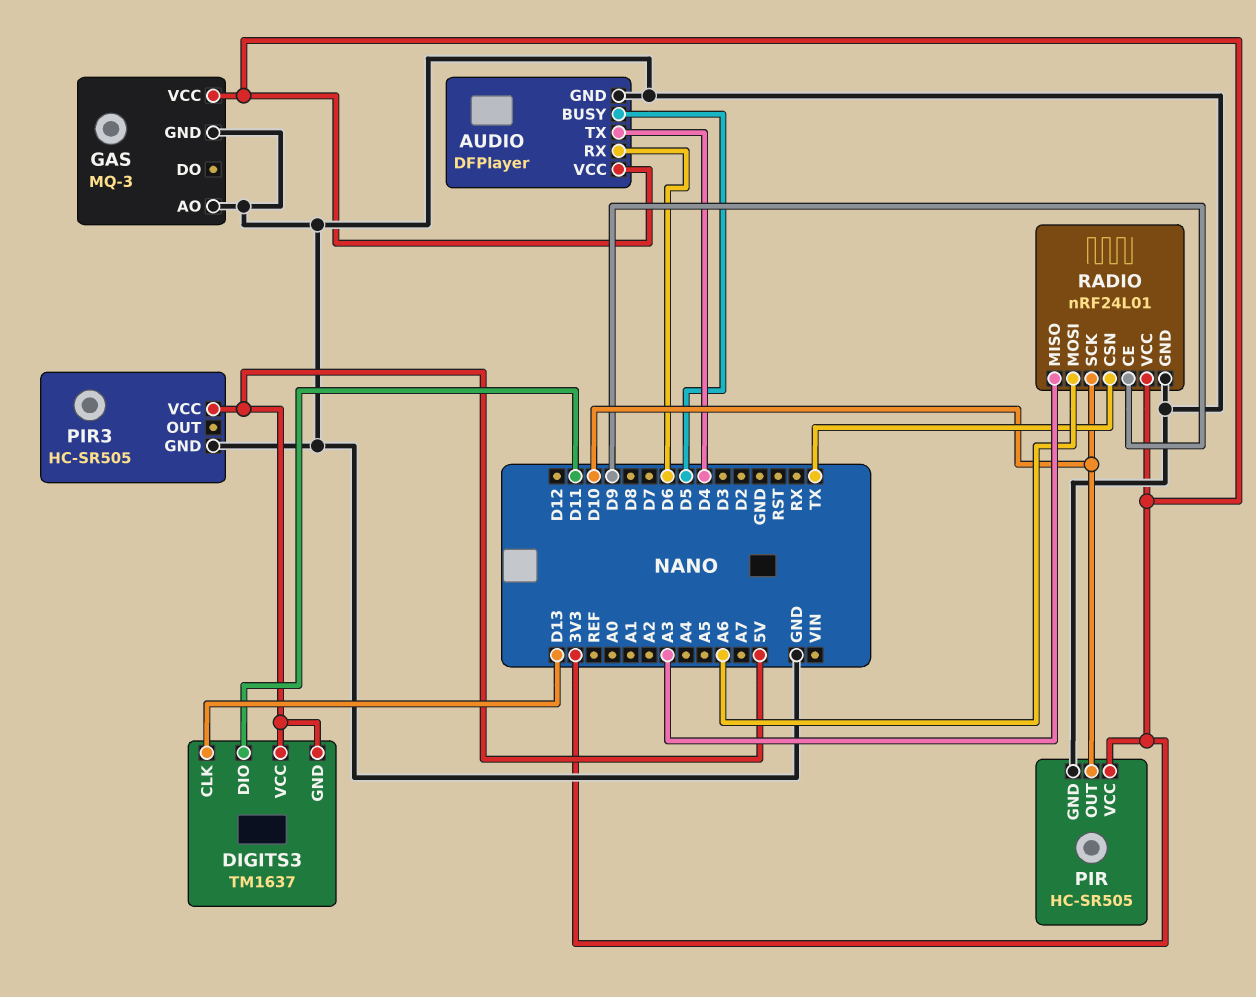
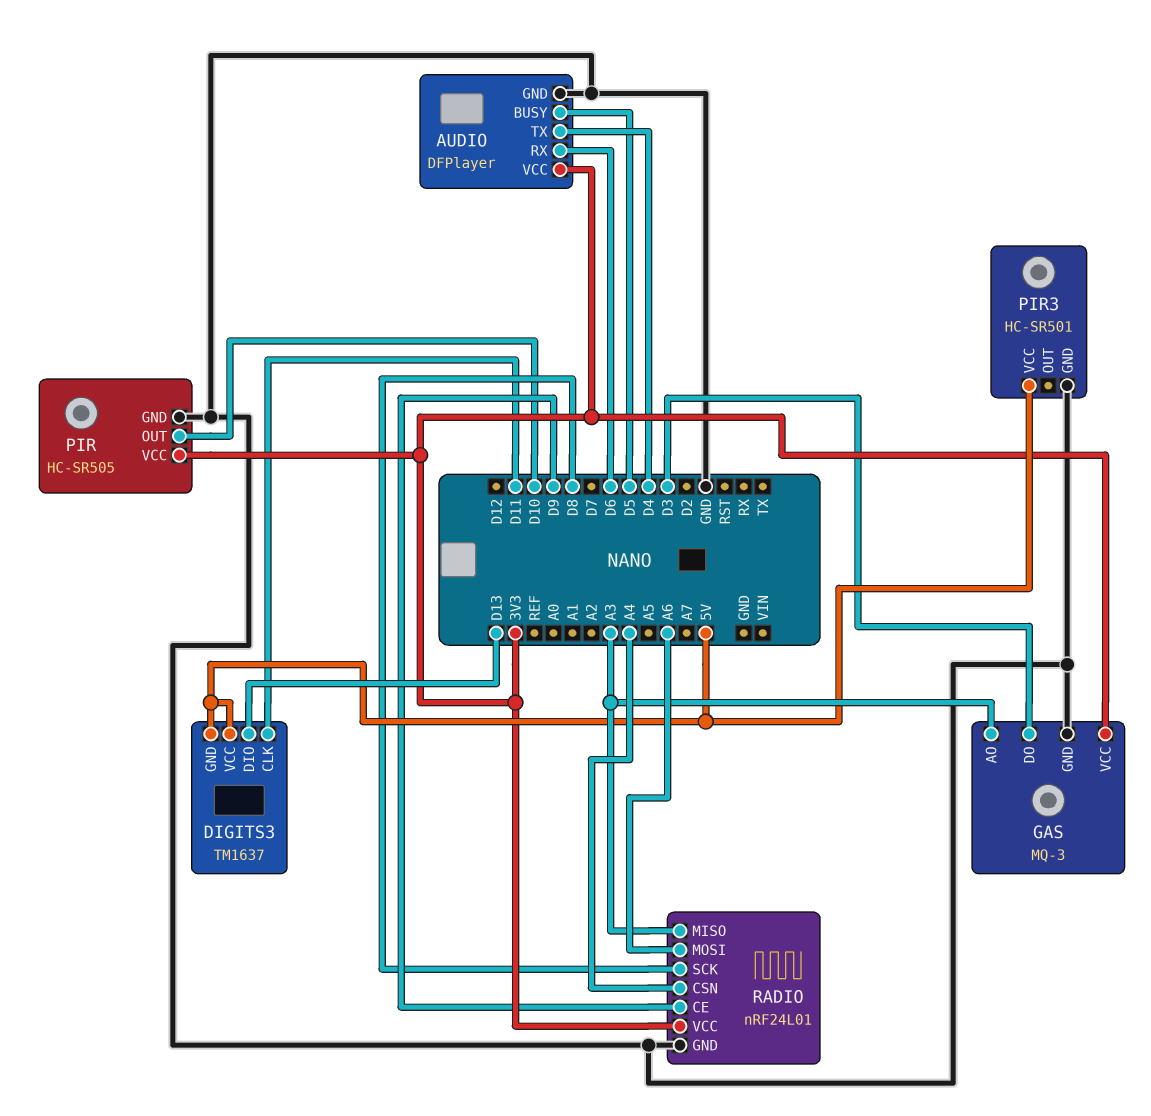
DIGITS3 pin CLK: D13 -> D11
DIGITS3 pin DIO: D11 -> D13
GAS pin AO: GND -> A3
GAS pin DO: none -> D3
PIR3: HC-SR505 -> HC-SR501
RADIO pin CSN: TX -> A4
RADIO pin SCK: D10 -> D8

